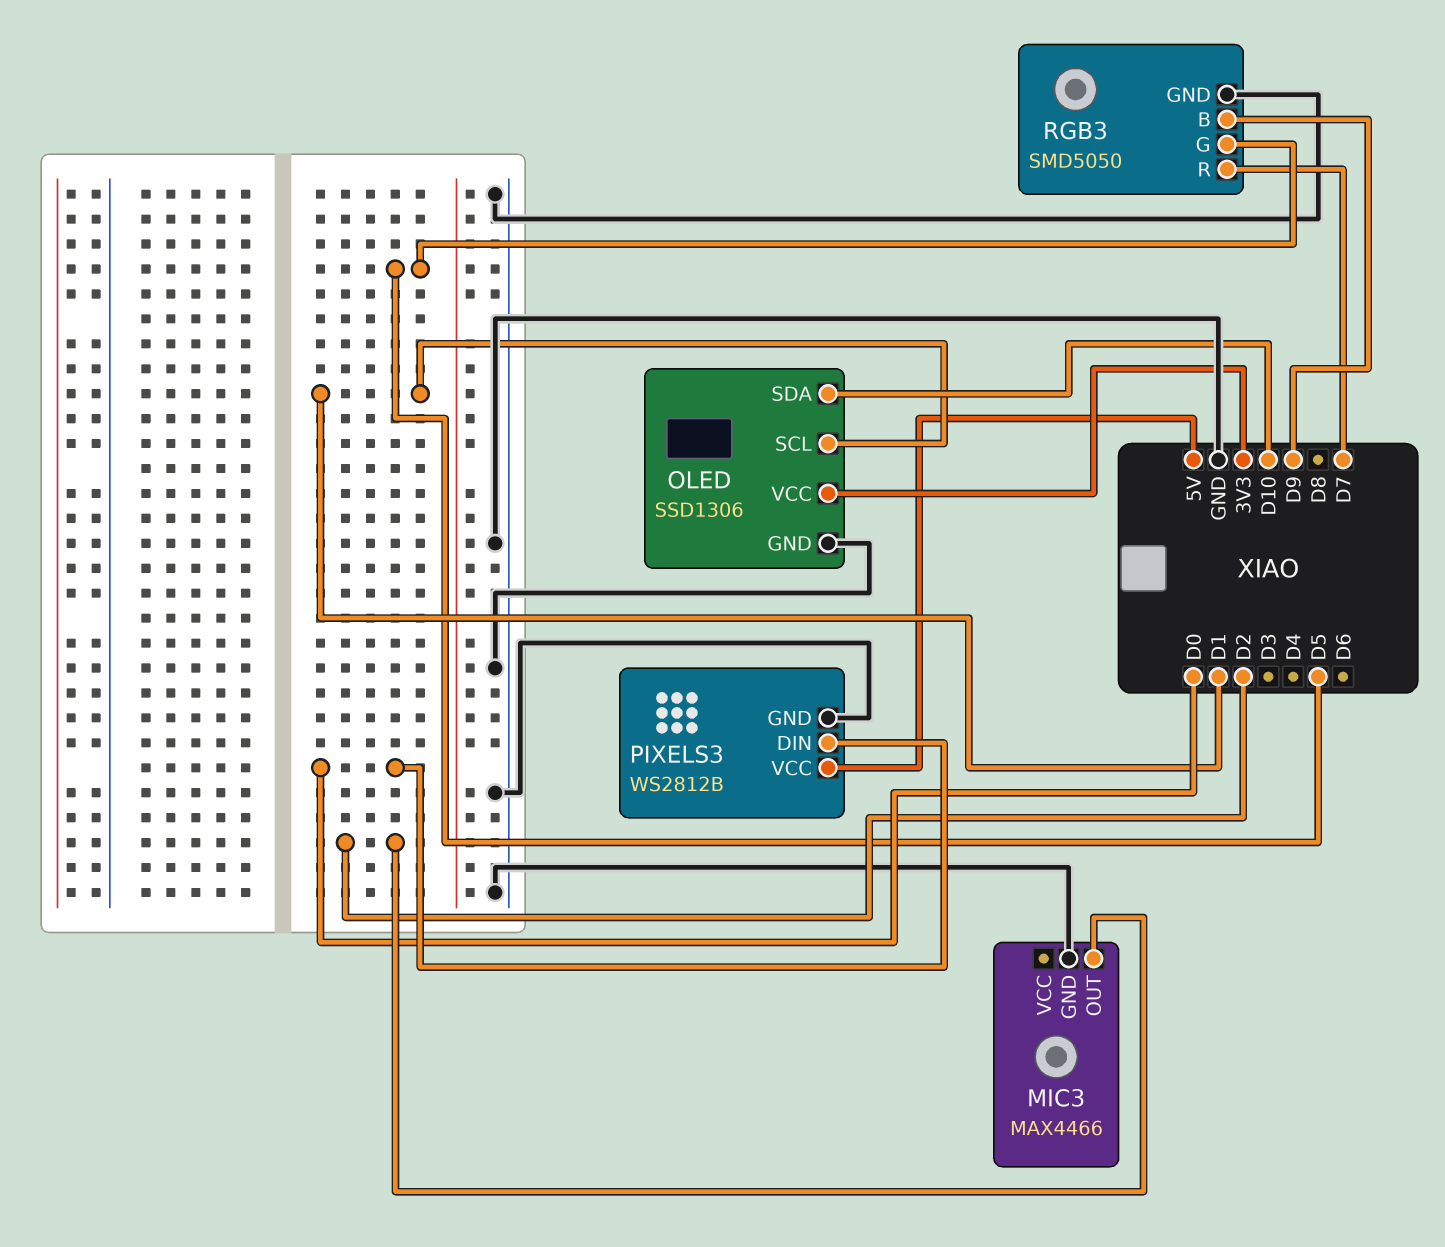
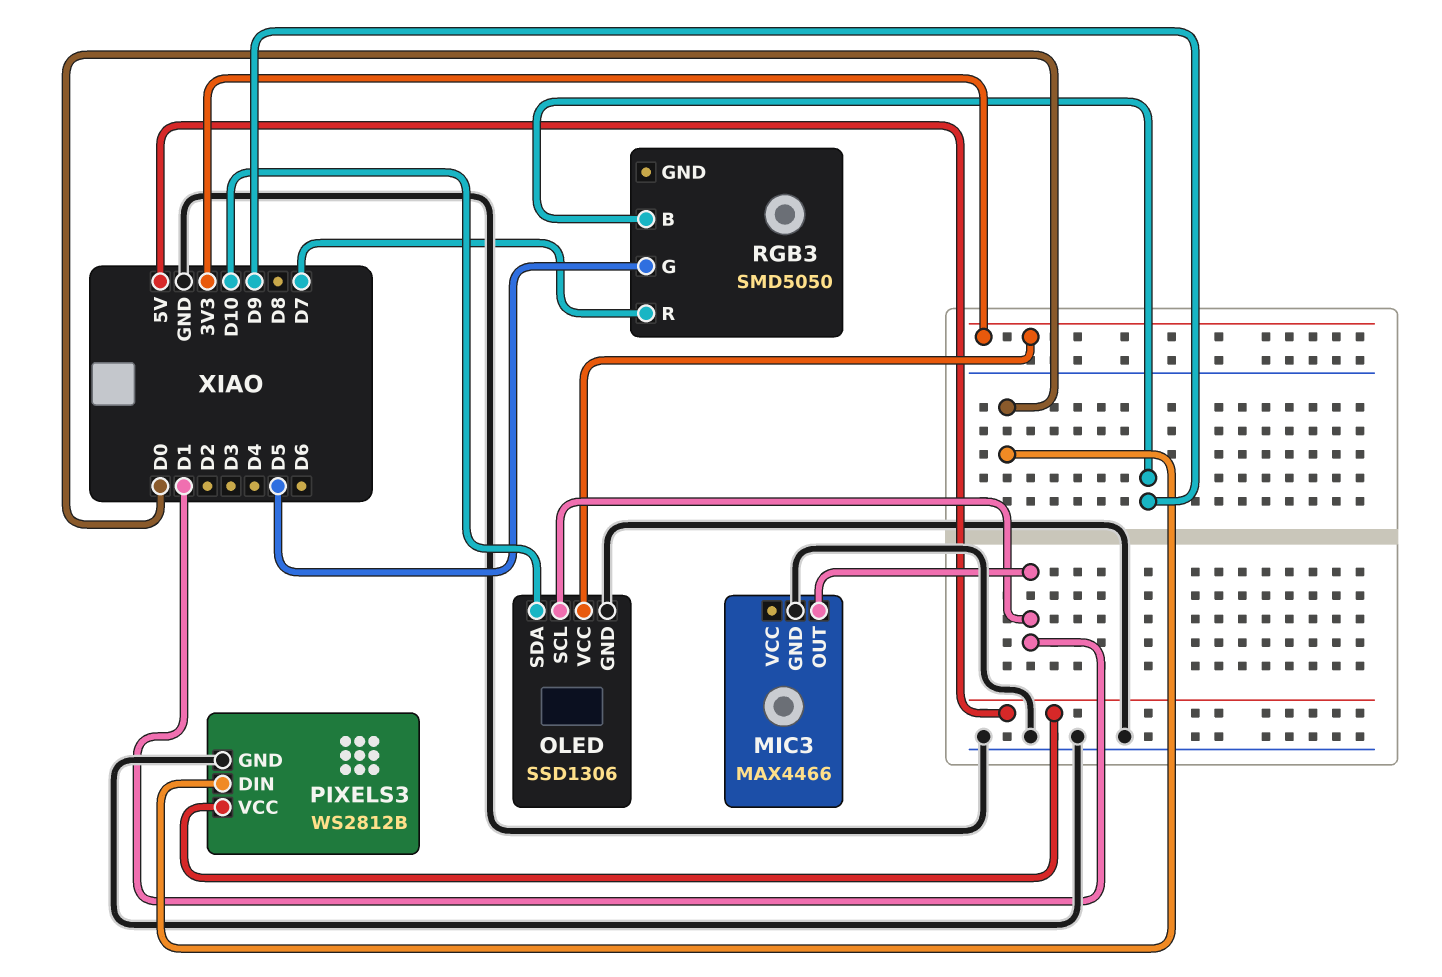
MIC3 pin OUT: D2 -> D1
RGB3 pin GND: GND -> none

